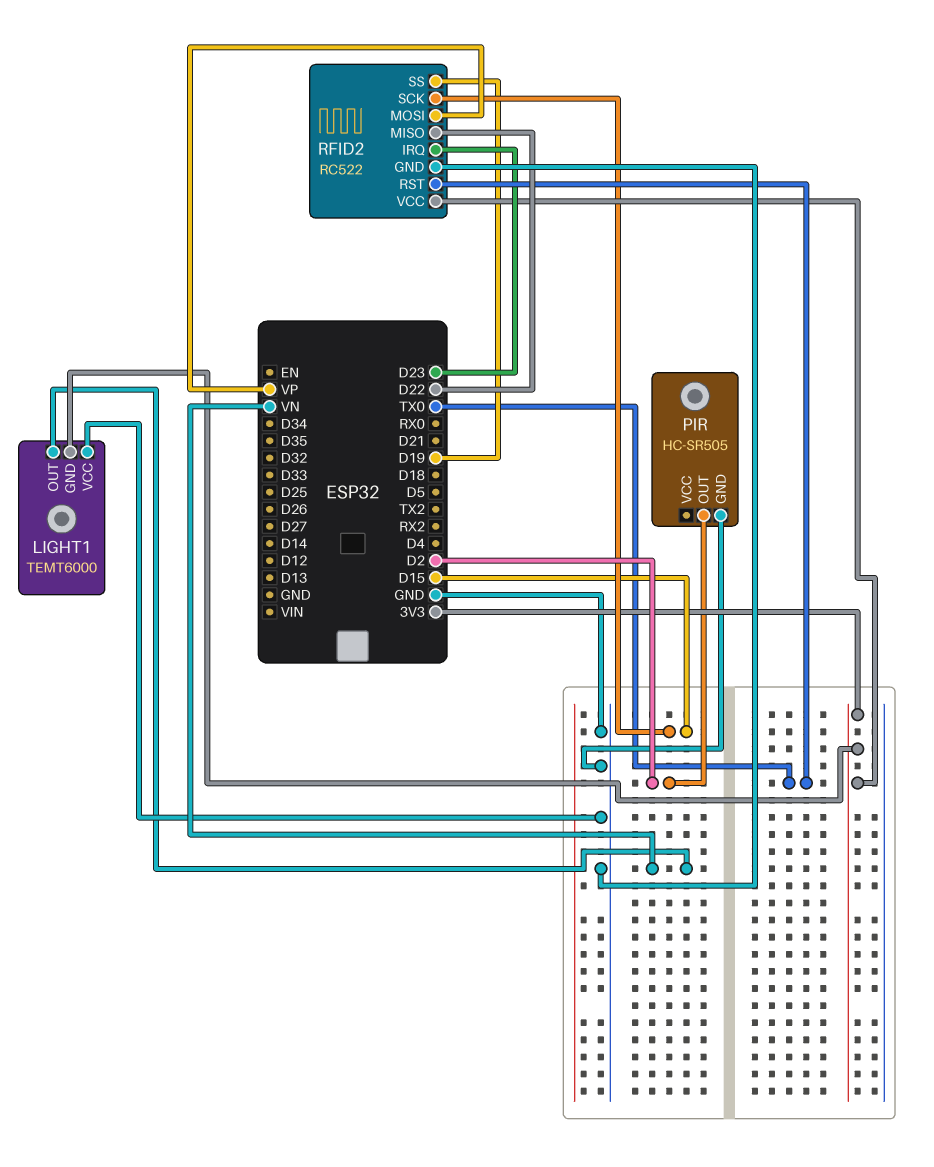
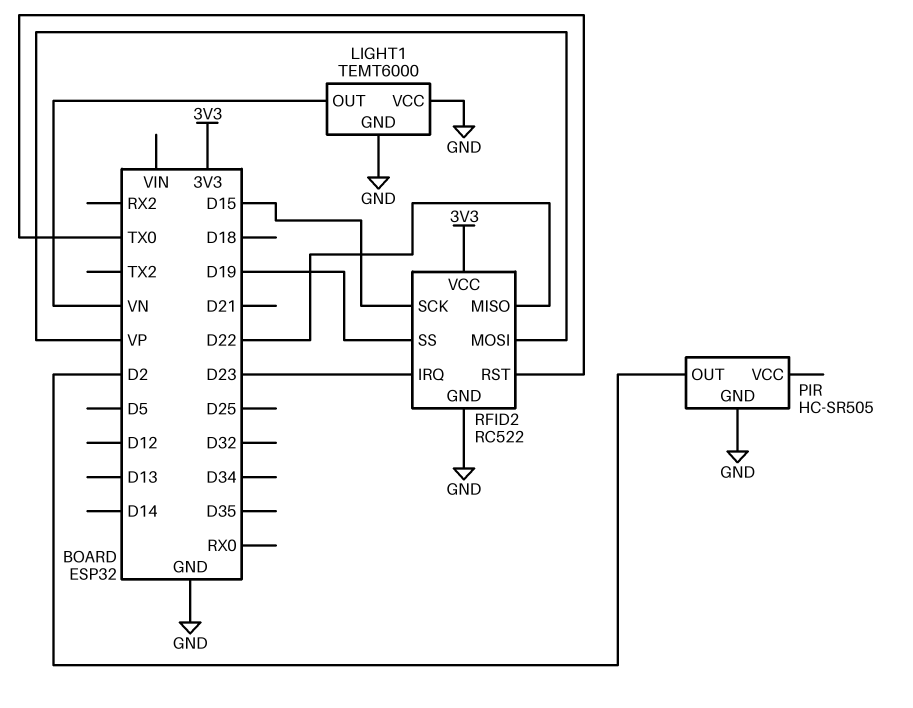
LIGHT1 pin GND: 3V3 -> GND

